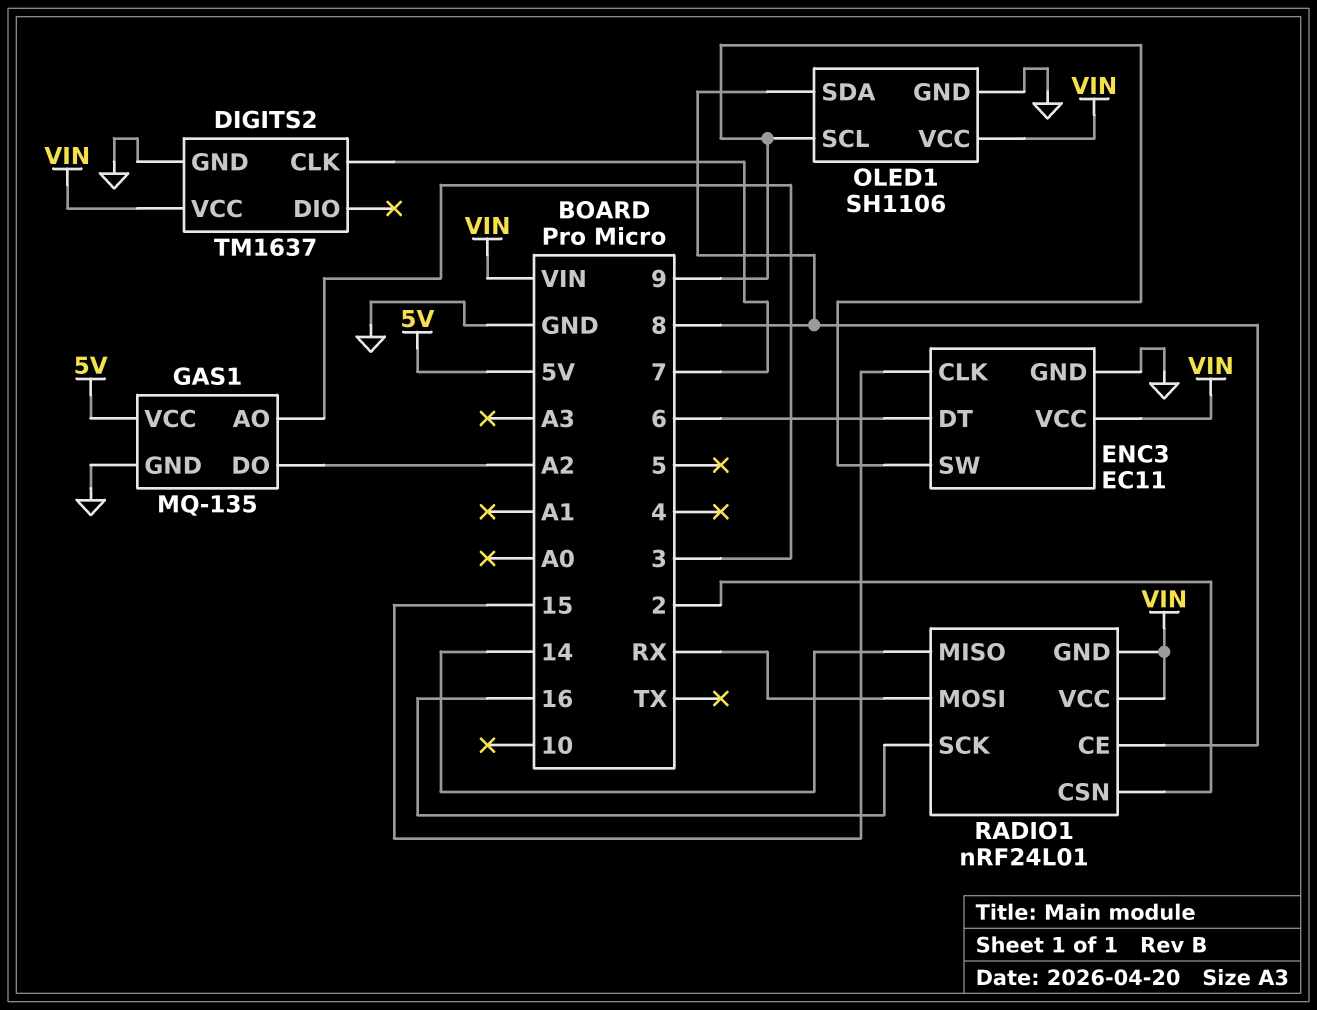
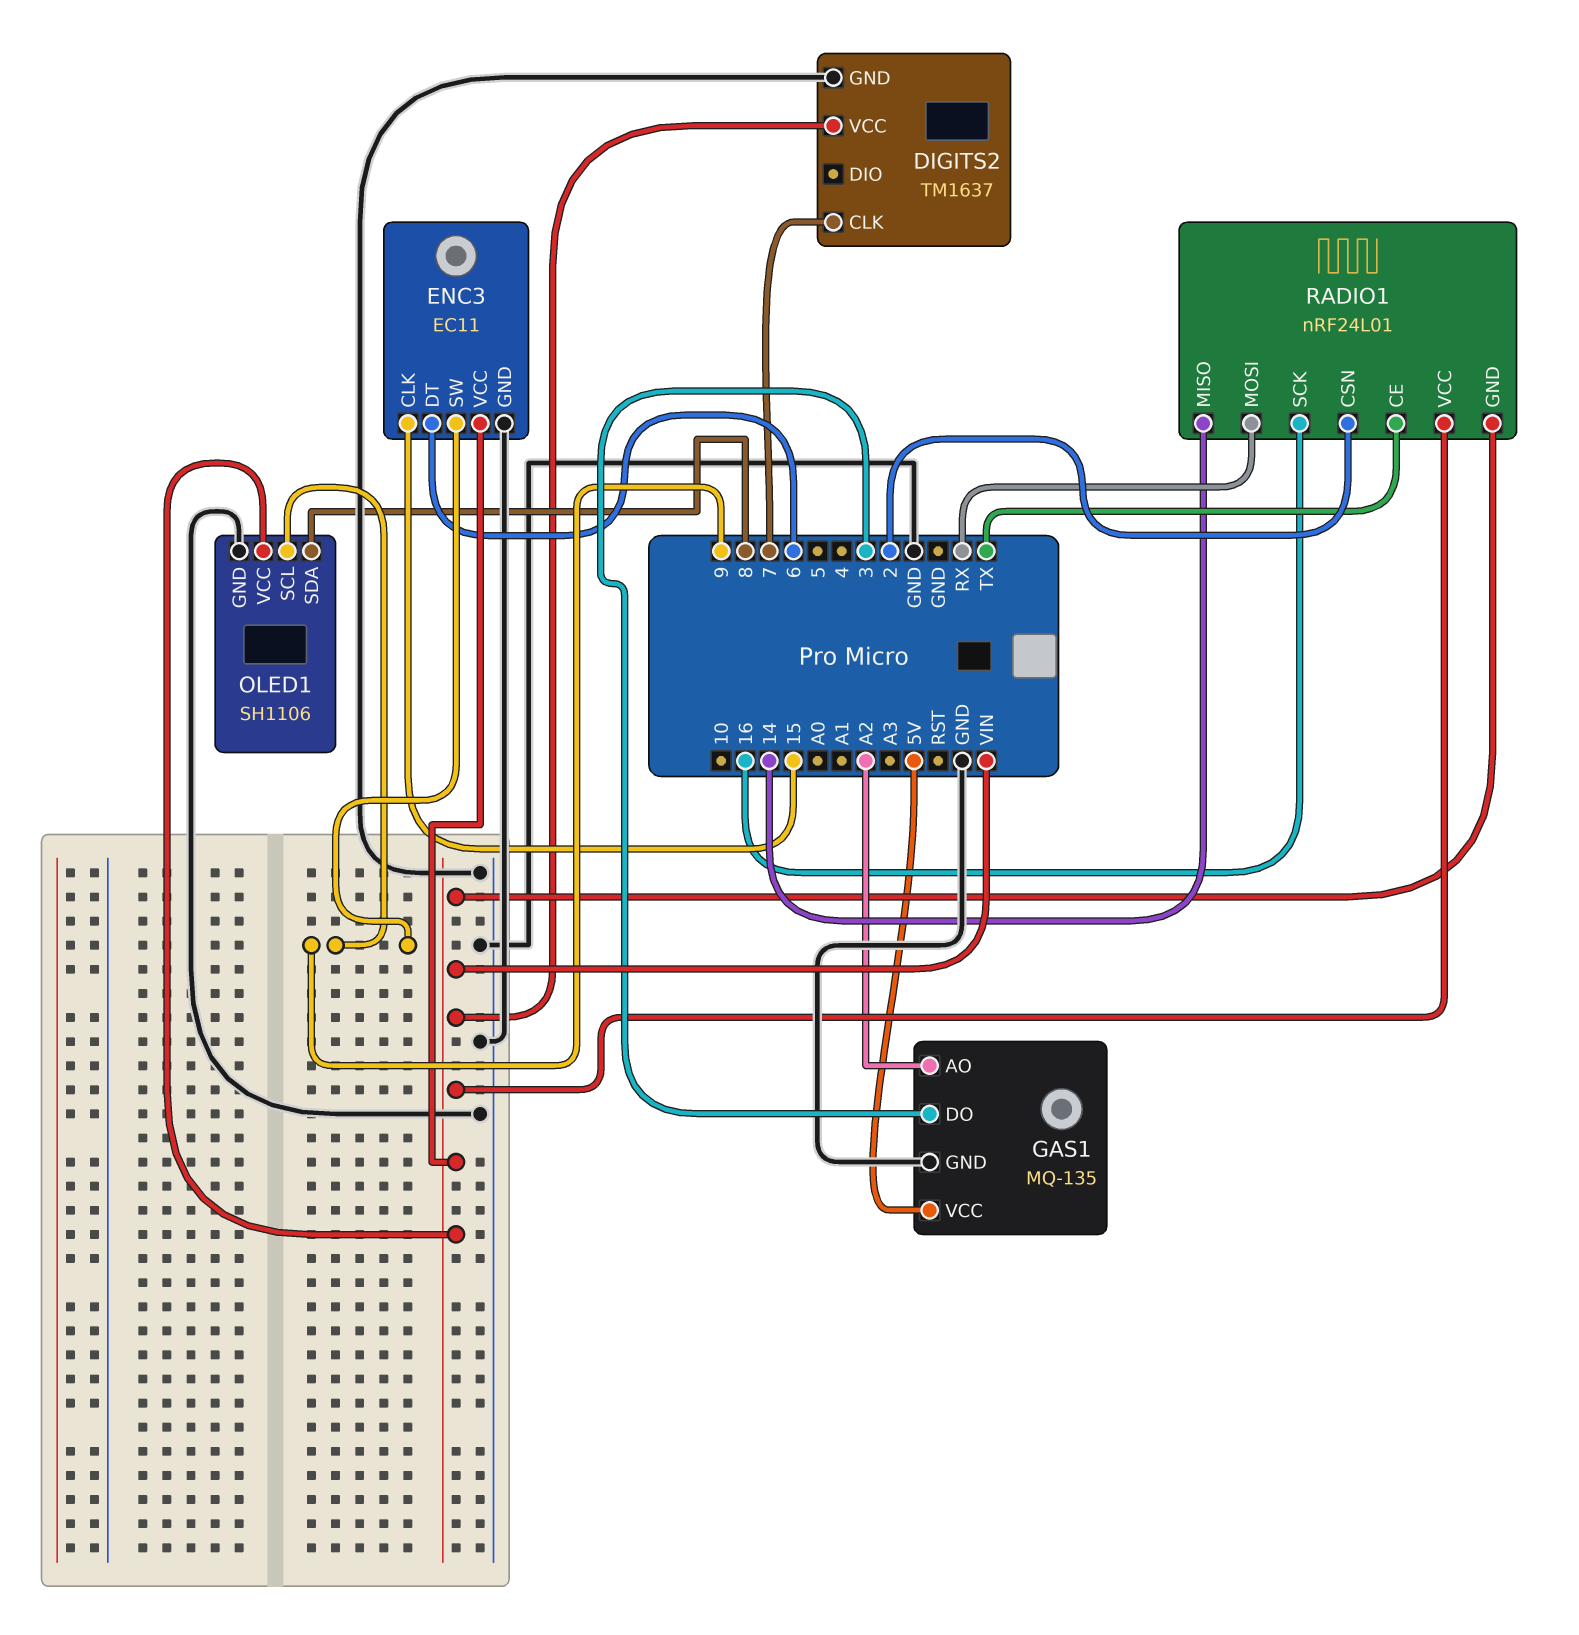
GAS1 pin AO: 3 -> A2
GAS1 pin DO: A2 -> 3
RADIO1 pin CE: 8 -> TX

